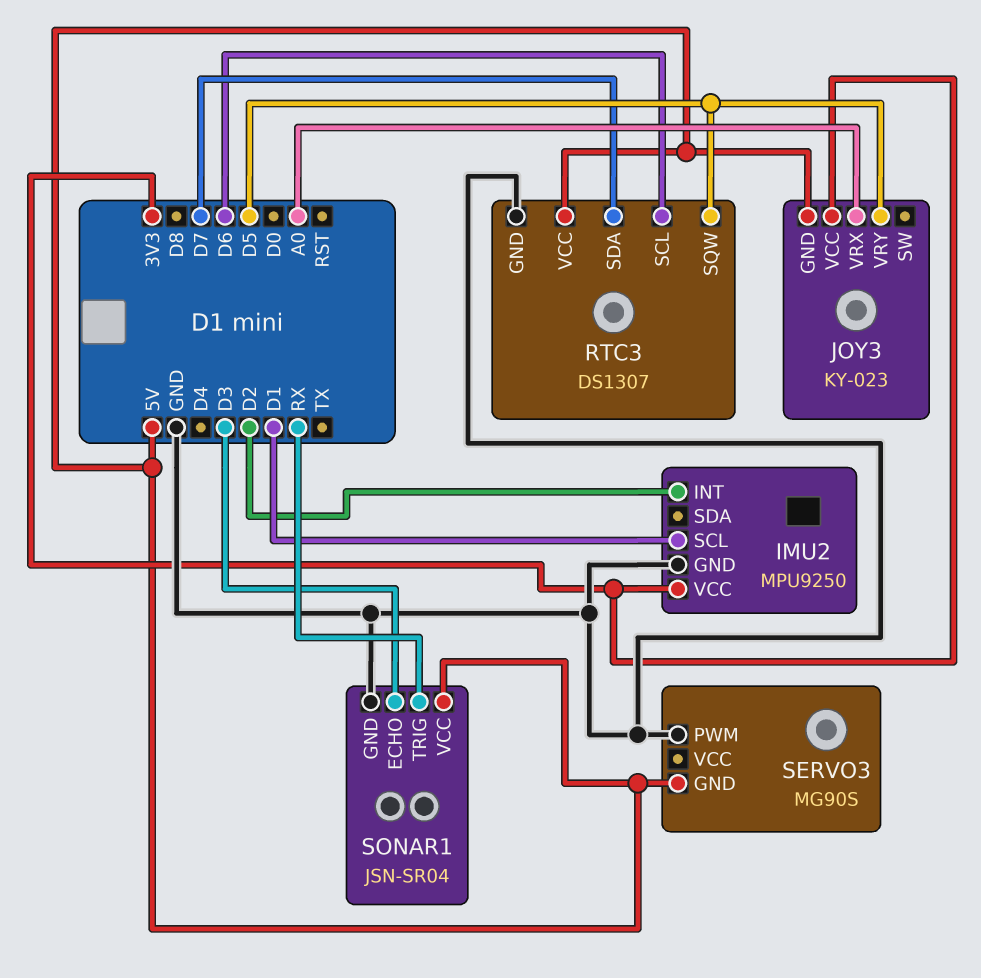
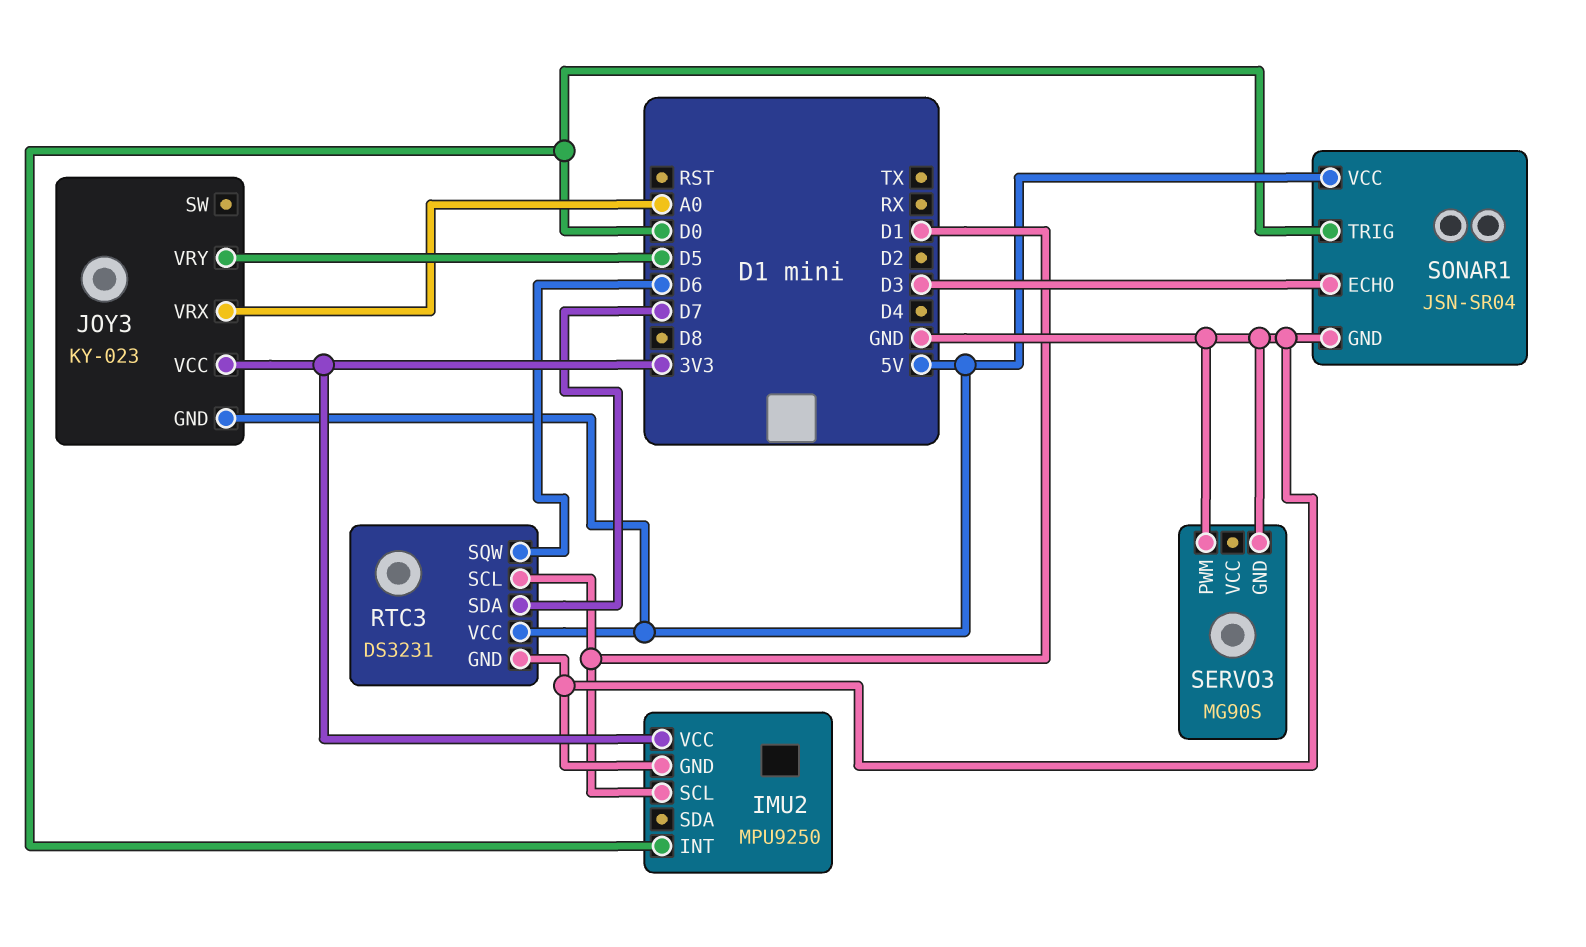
IMU2 pin INT: D2 -> D0
RTC3: DS1307 -> DS3231
RTC3 pin SCL: D6 -> D1
RTC3 pin SQW: D5 -> D6
SERVO3 pin GND: 5V -> GND
SONAR1 pin TRIG: RX -> D0

